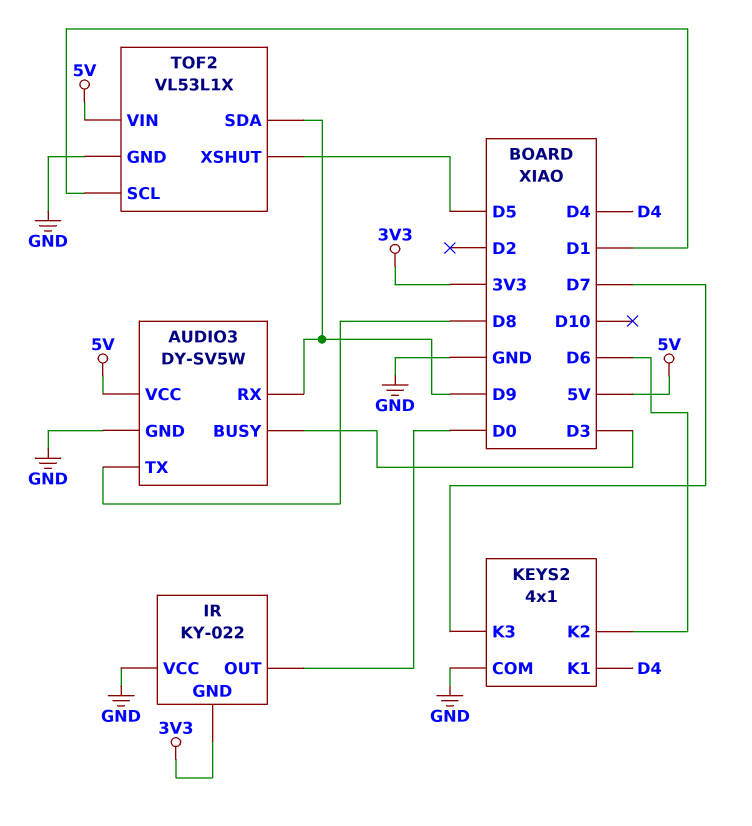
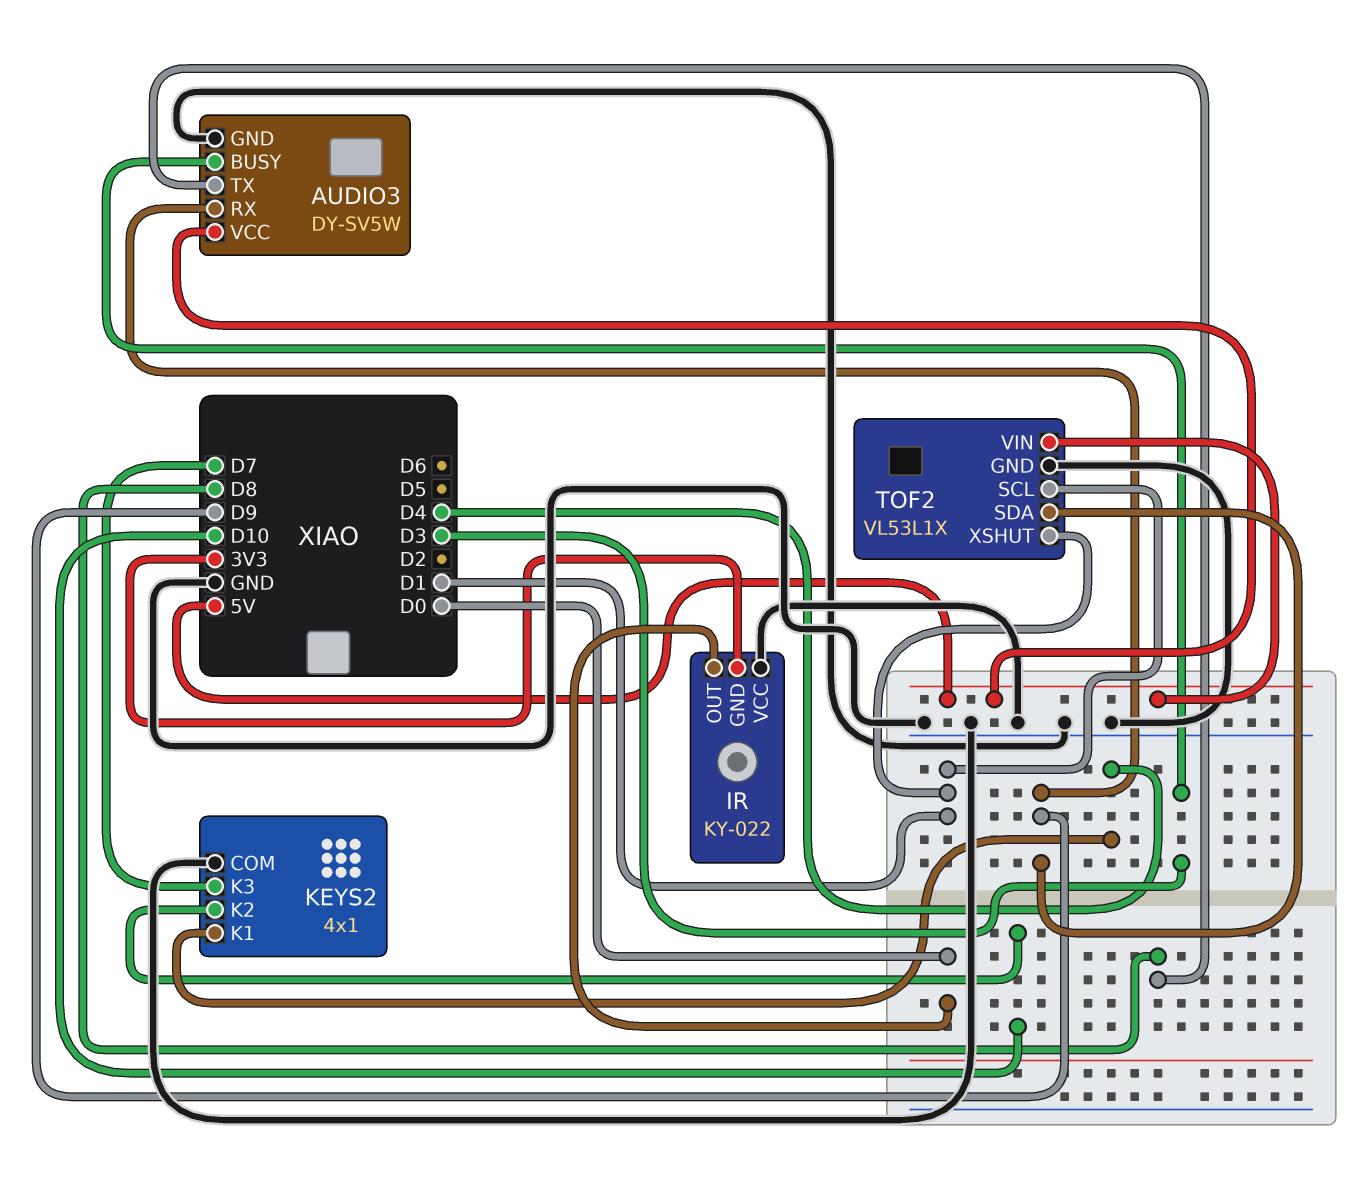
KEYS2 pin K2: D6 -> D10
TOF2 pin XSHUT: D5 -> D1

